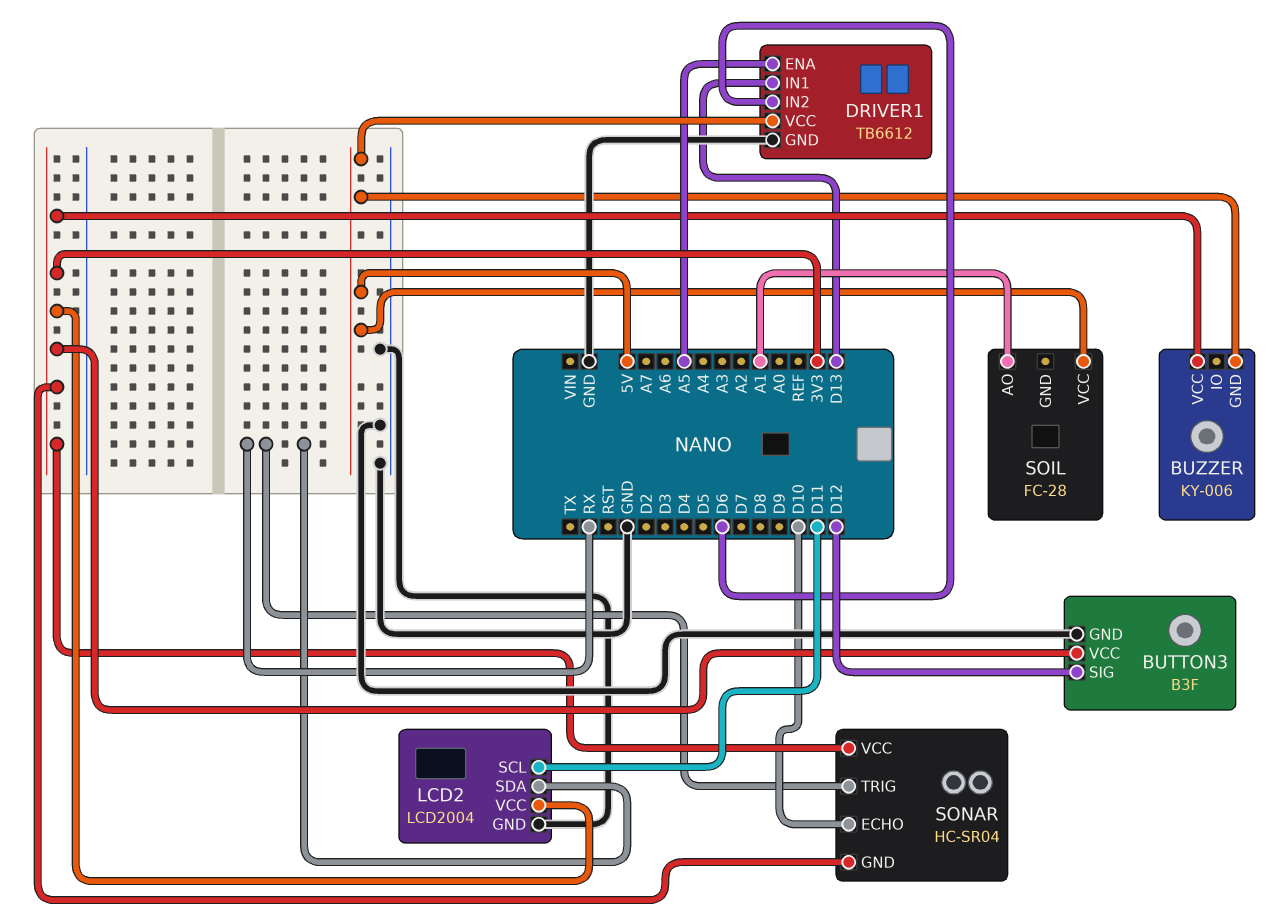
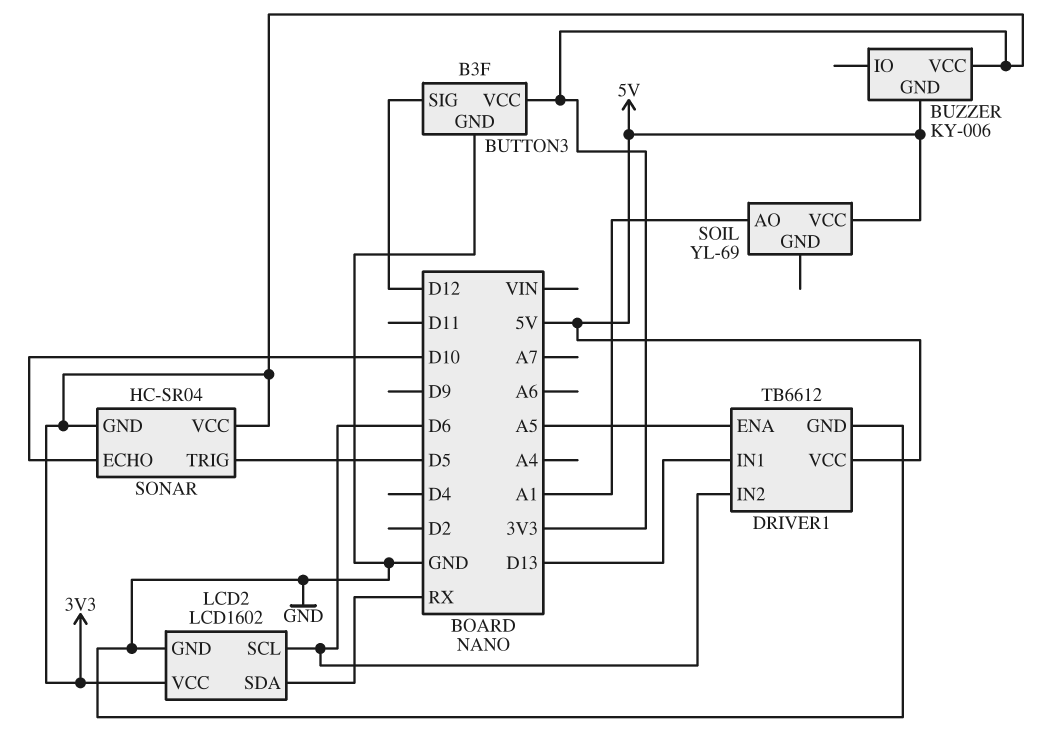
LCD2: LCD2004 -> LCD1602
LCD2 pin SCL: D11 -> D6
SOIL: FC-28 -> YL-69
SONAR pin TRIG: RX -> D5

